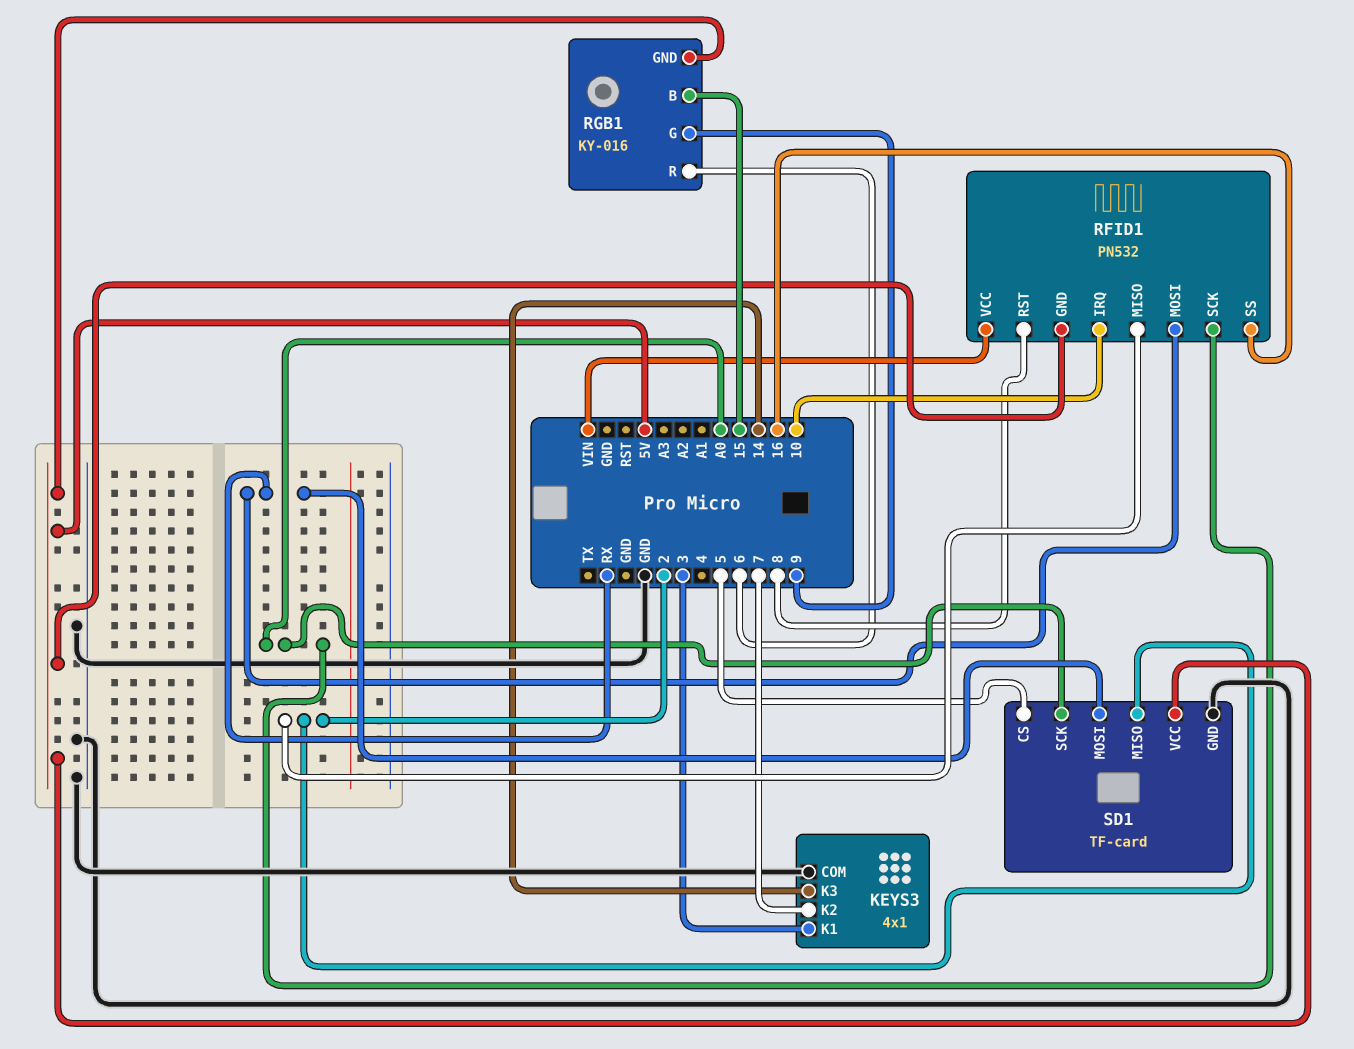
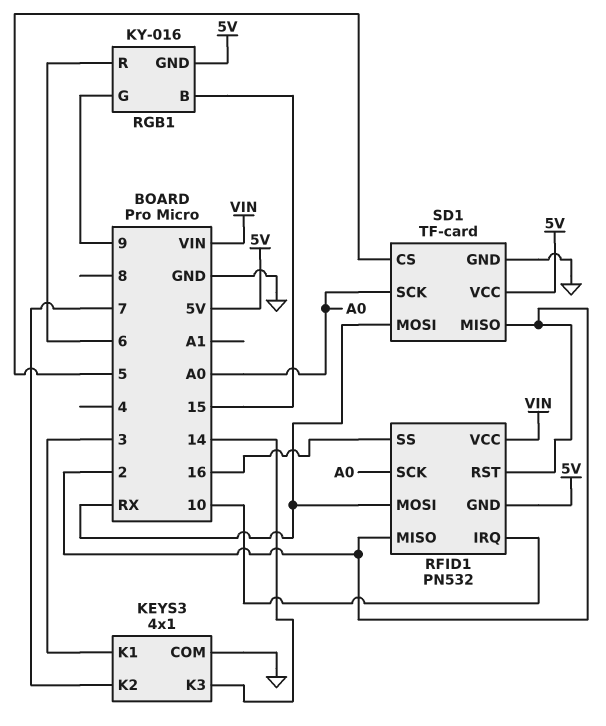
RFID1 pin RST: 8 -> 2

